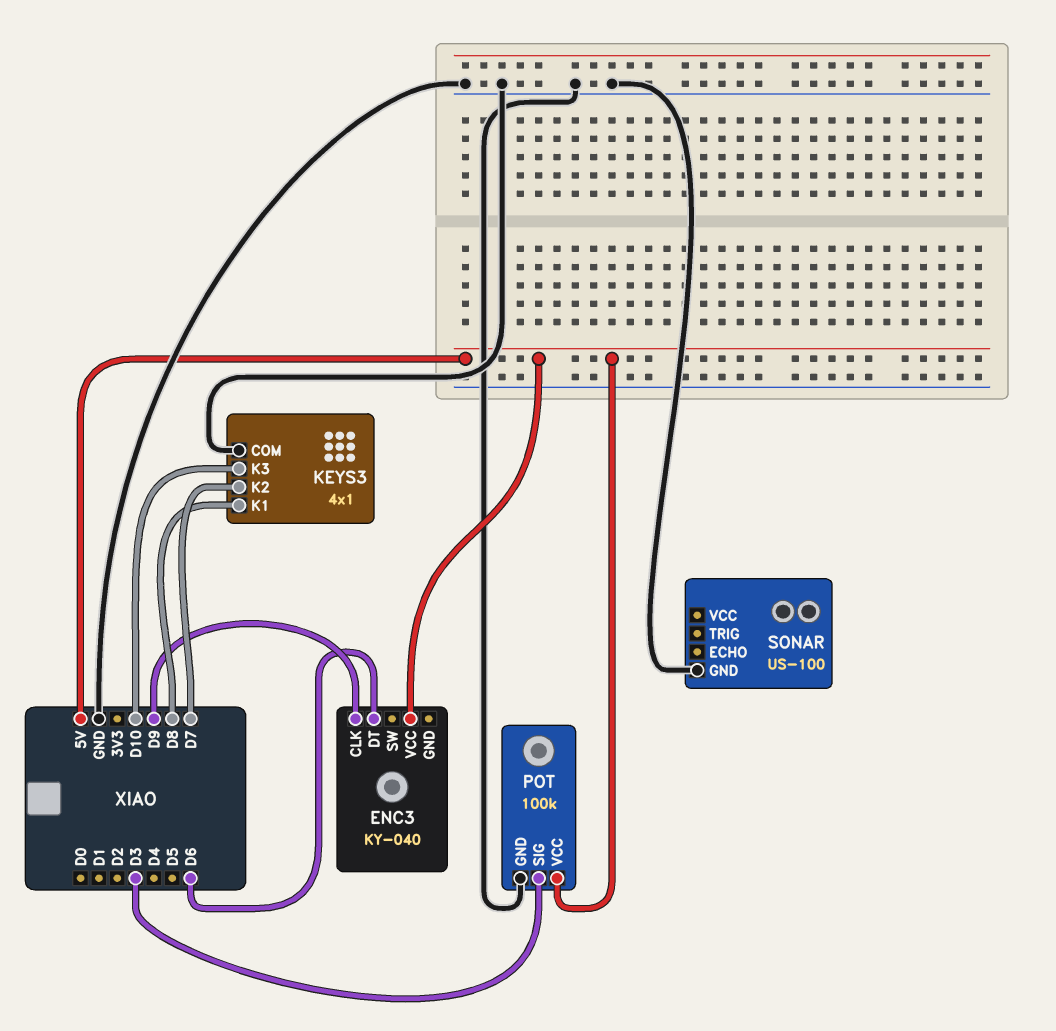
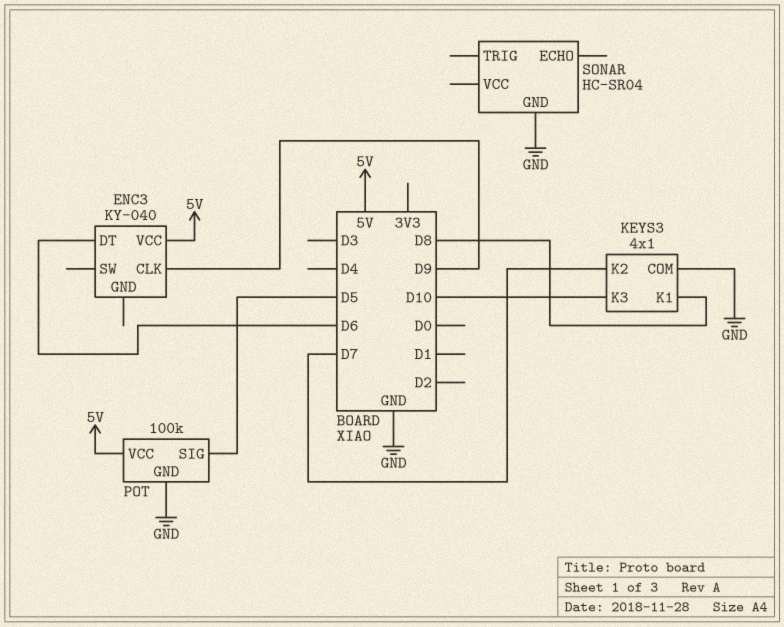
POT pin SIG: D3 -> D5
SONAR: US-100 -> HC-SR04

